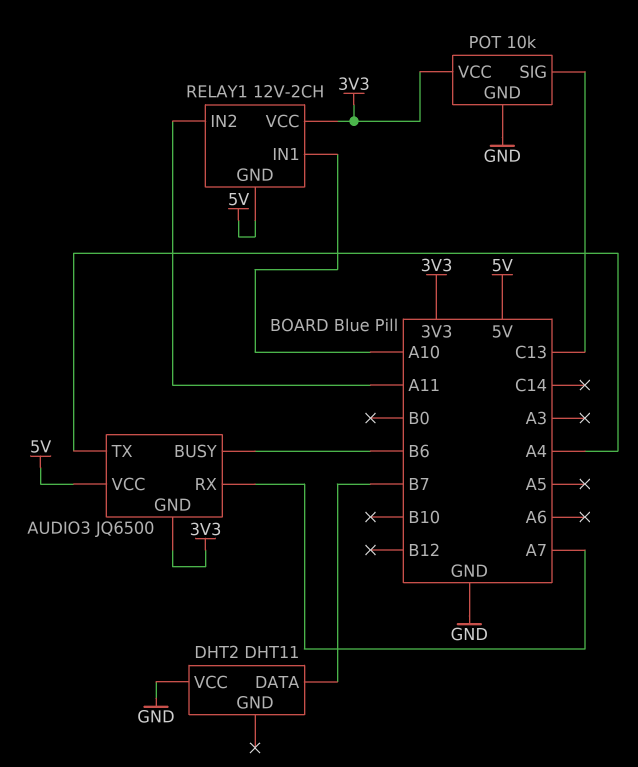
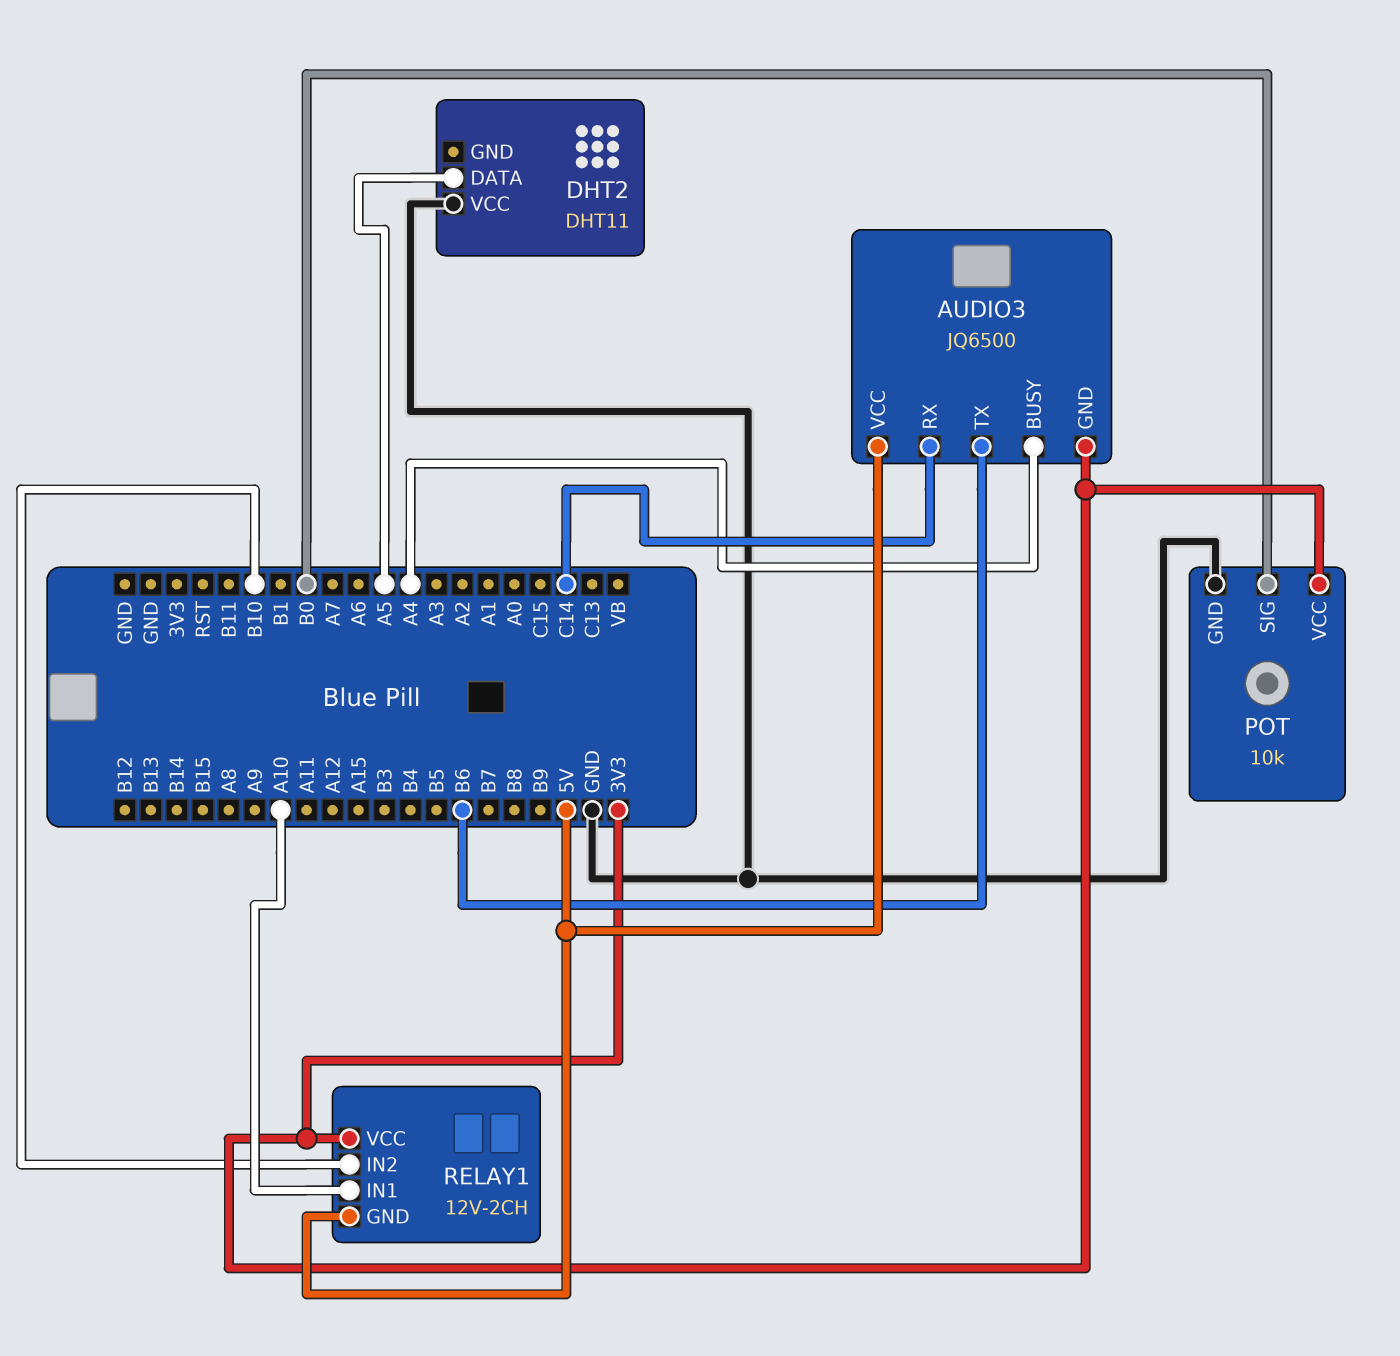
AUDIO3 pin BUSY: B6 -> A4
AUDIO3 pin RX: A7 -> C14
AUDIO3 pin TX: A4 -> B6
DHT2 pin DATA: B7 -> A5
POT pin SIG: C13 -> B0
RELAY1 pin IN2: A11 -> B10

